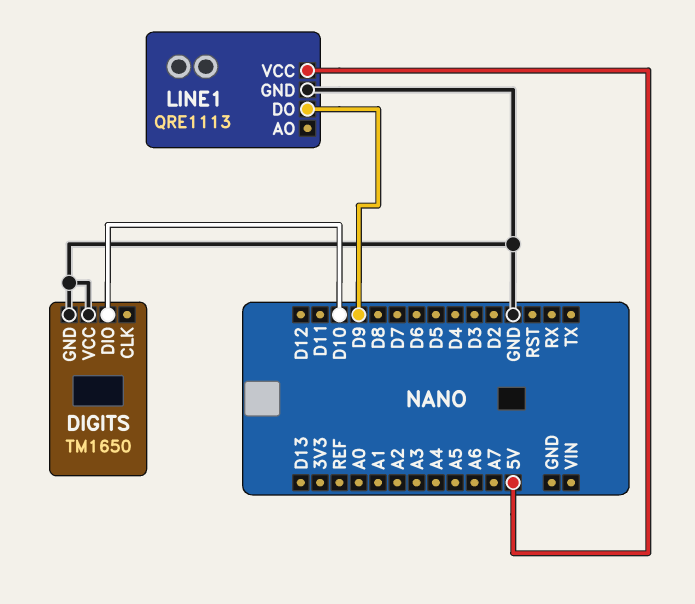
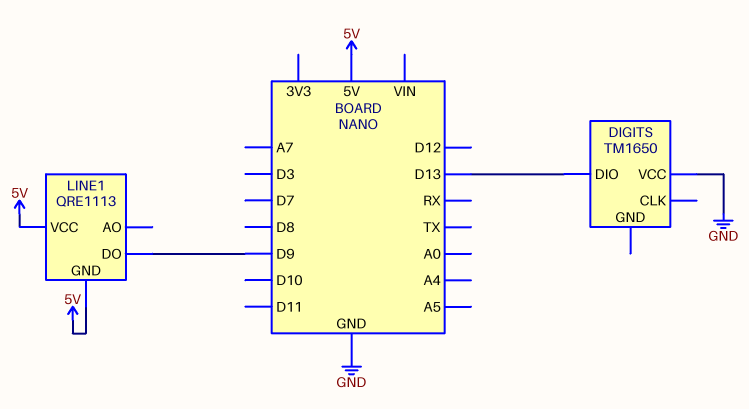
DIGITS pin DIO: D10 -> D13
DIGITS pin GND: GND -> none
LINE1 pin GND: GND -> 5V

